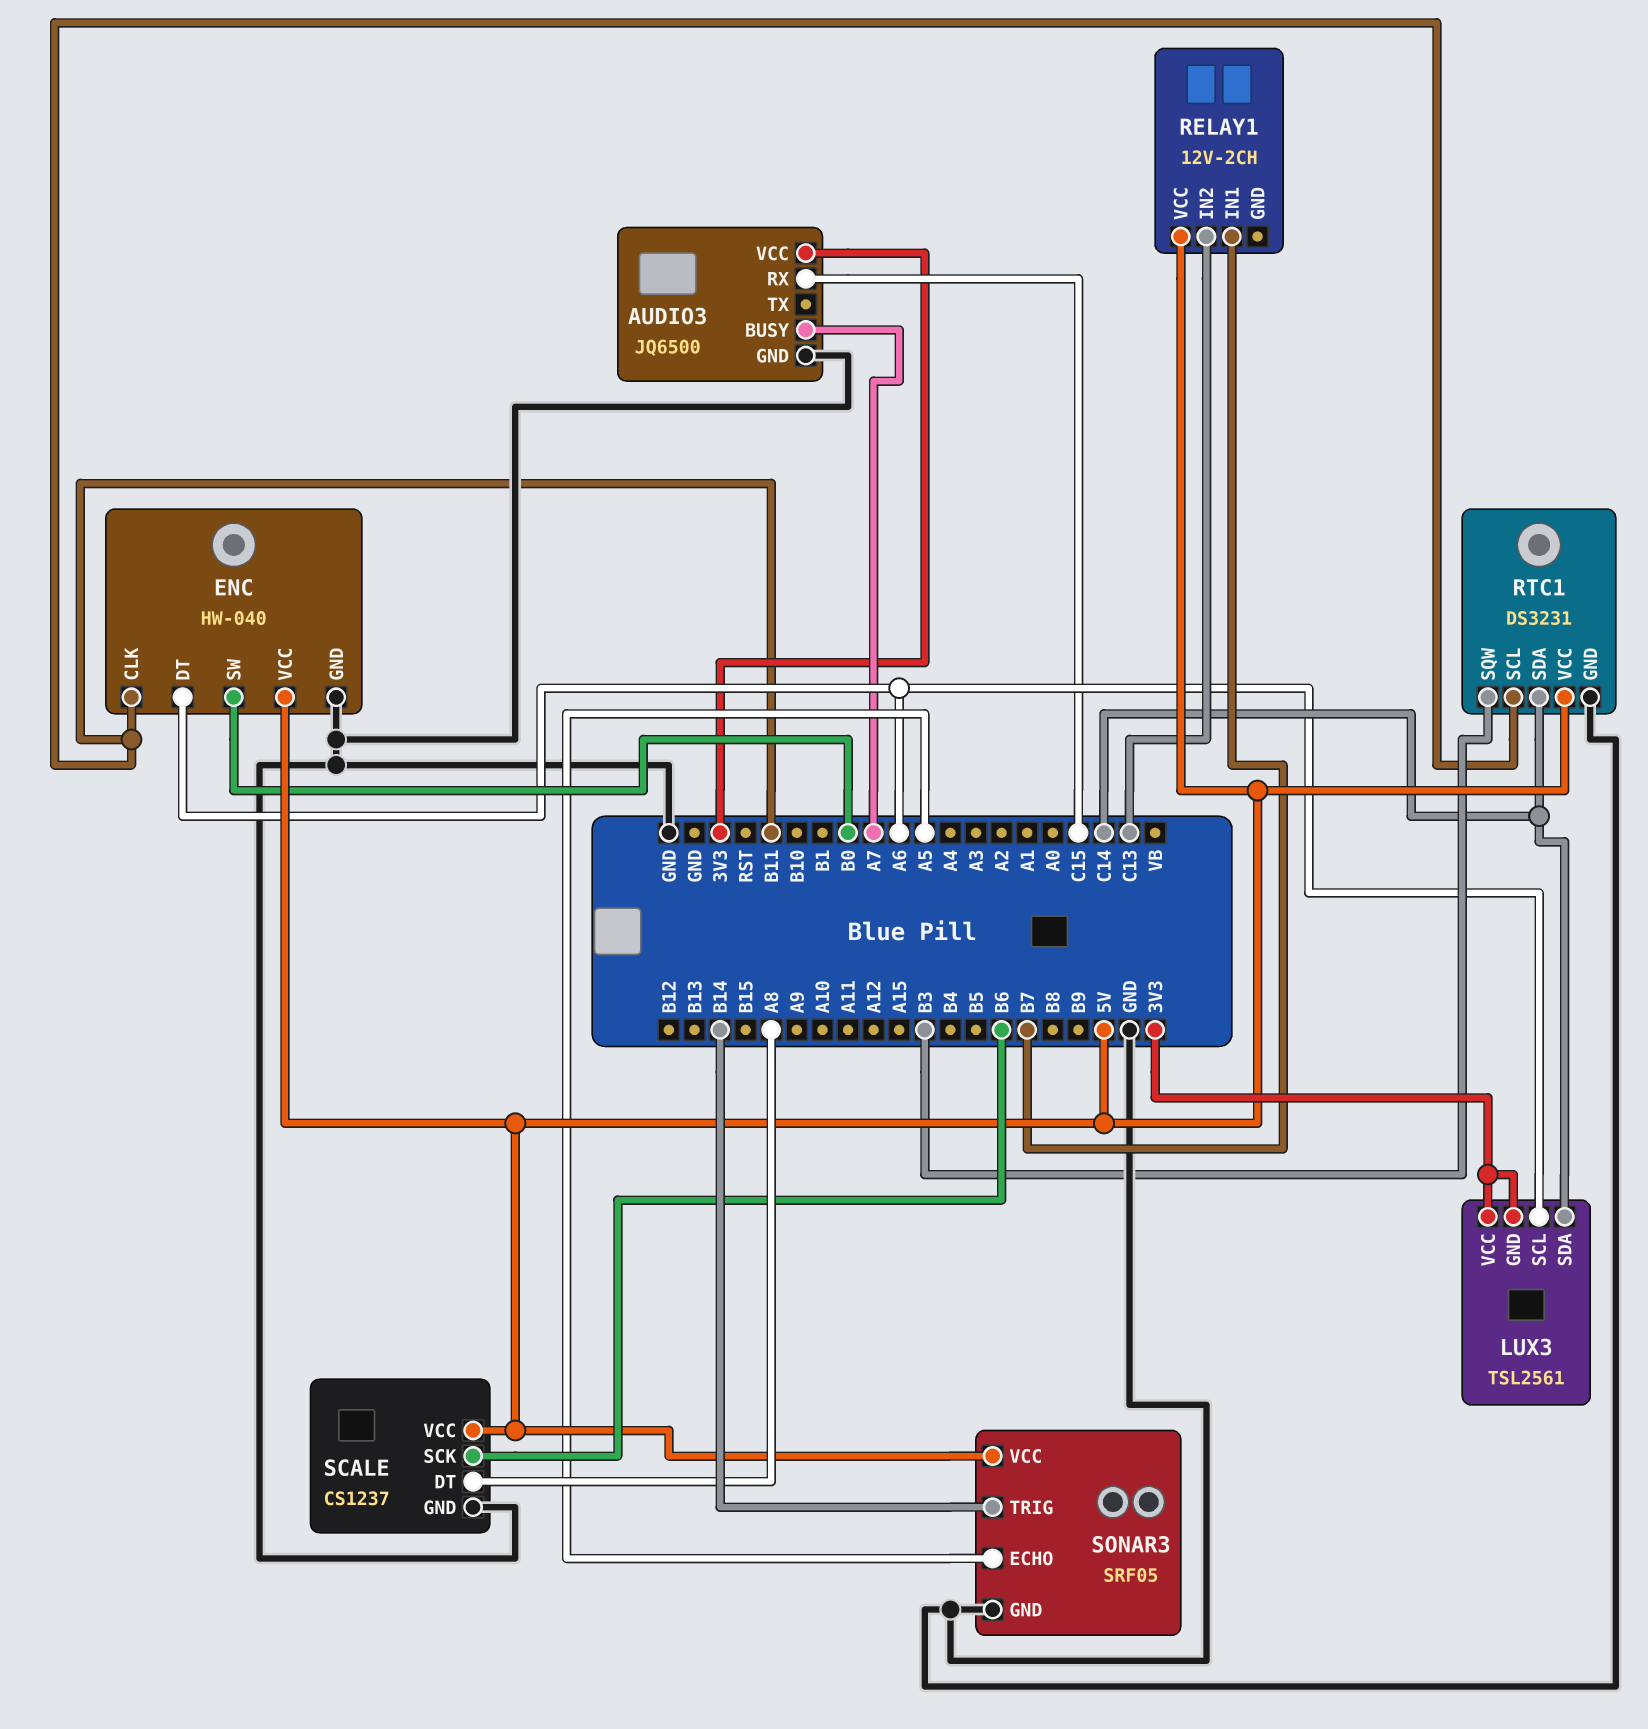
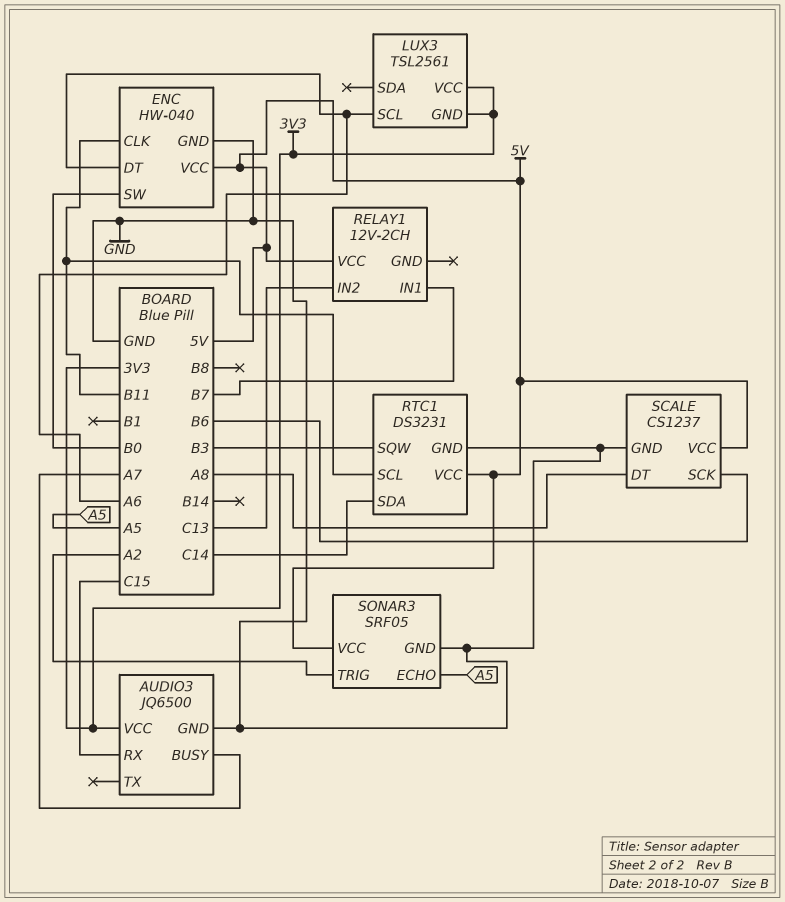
LUX3 pin SDA: C14 -> none
SONAR3 pin TRIG: B14 -> A2

